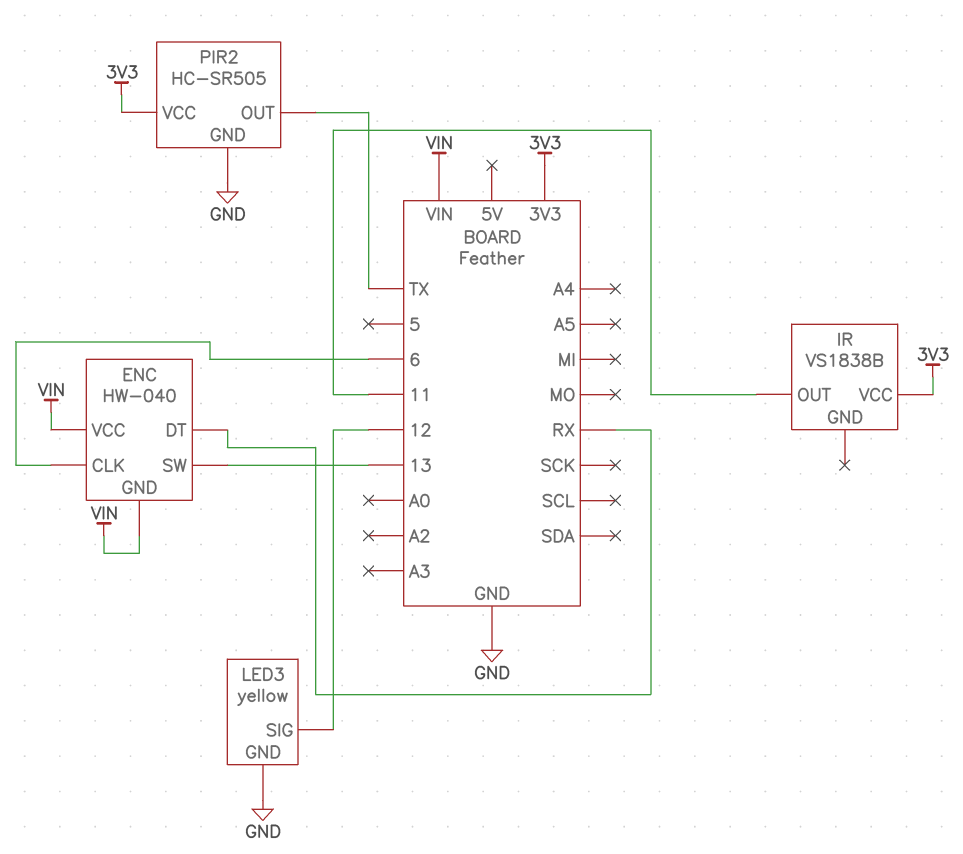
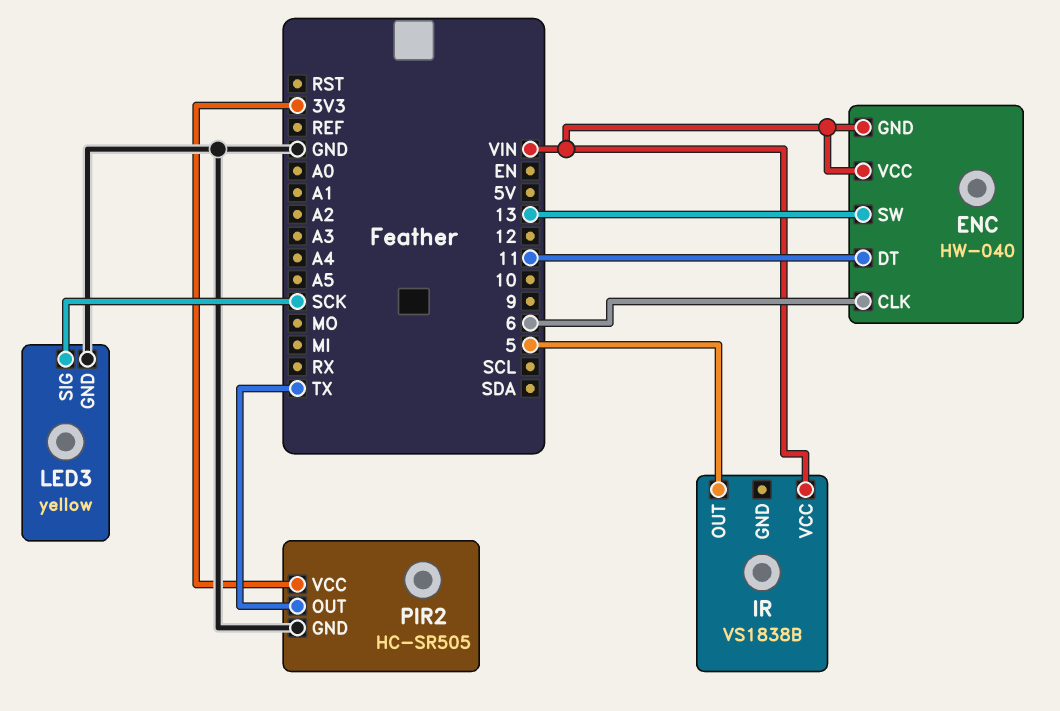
ENC pin DT: RX -> 11
IR pin OUT: 11 -> 5
IR pin VCC: 3V3 -> VIN
LED3 pin SIG: 12 -> SCK

